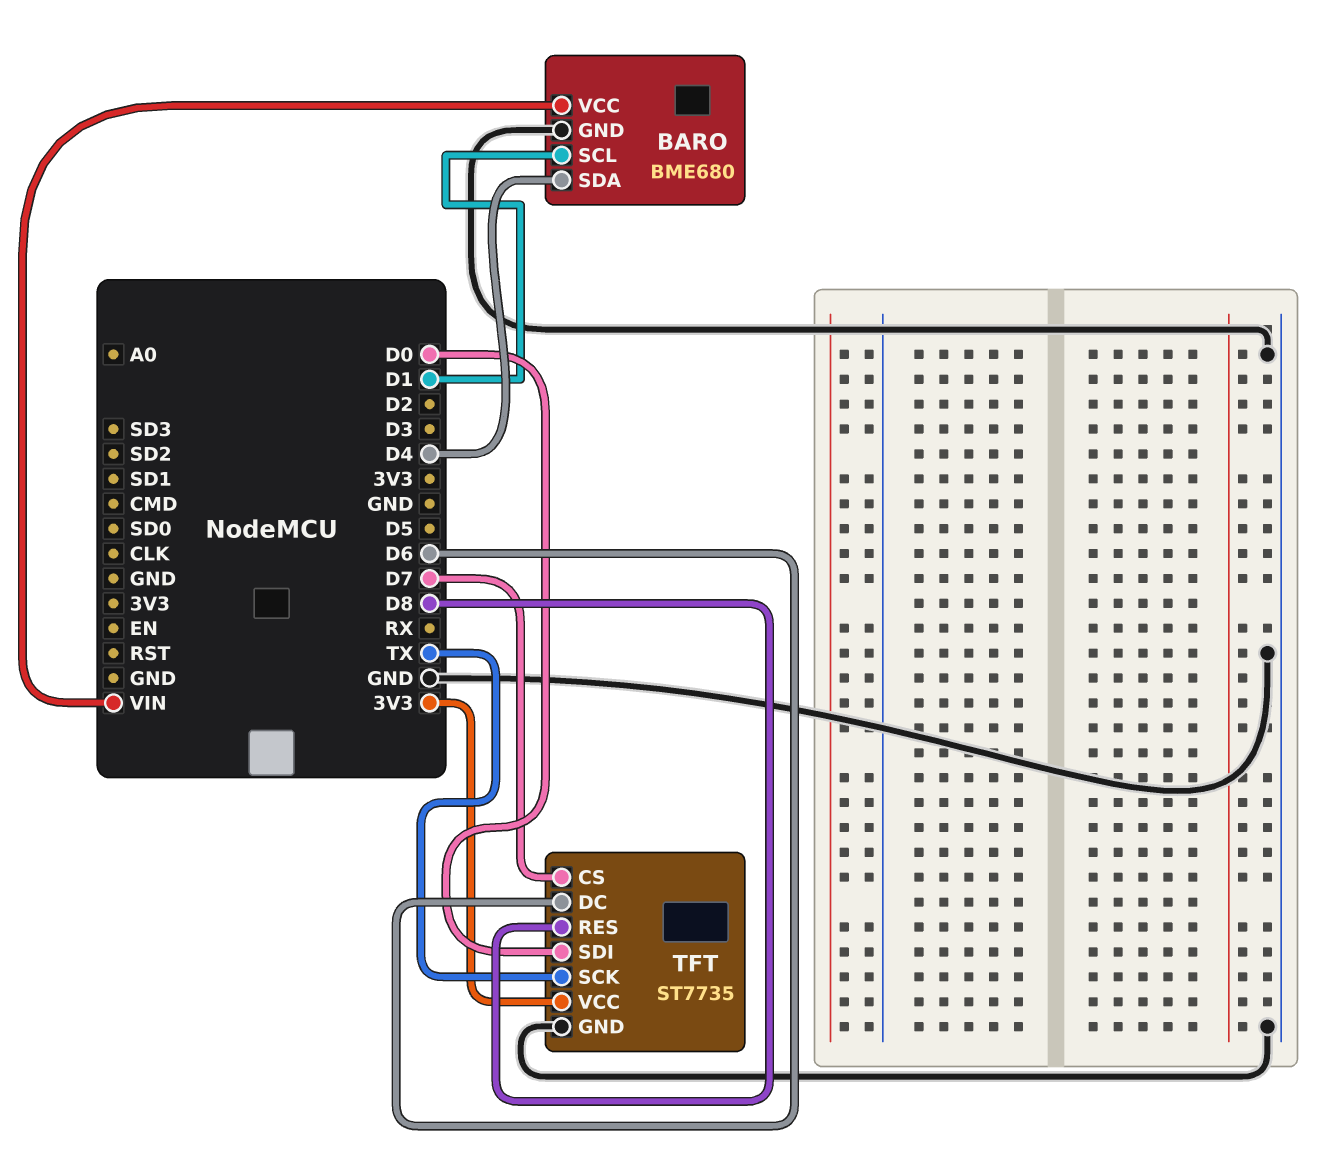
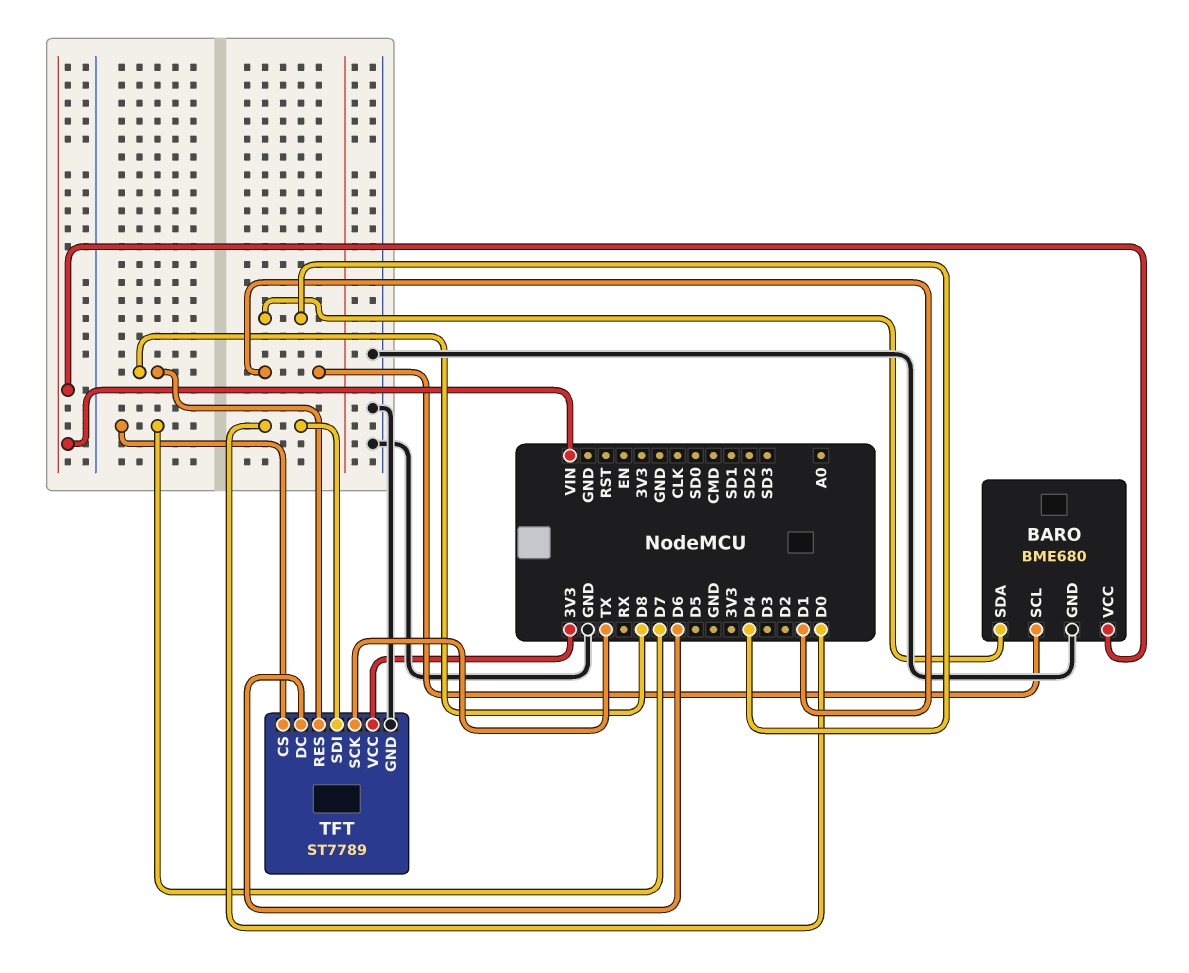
TFT: ST7735 -> ST7789

